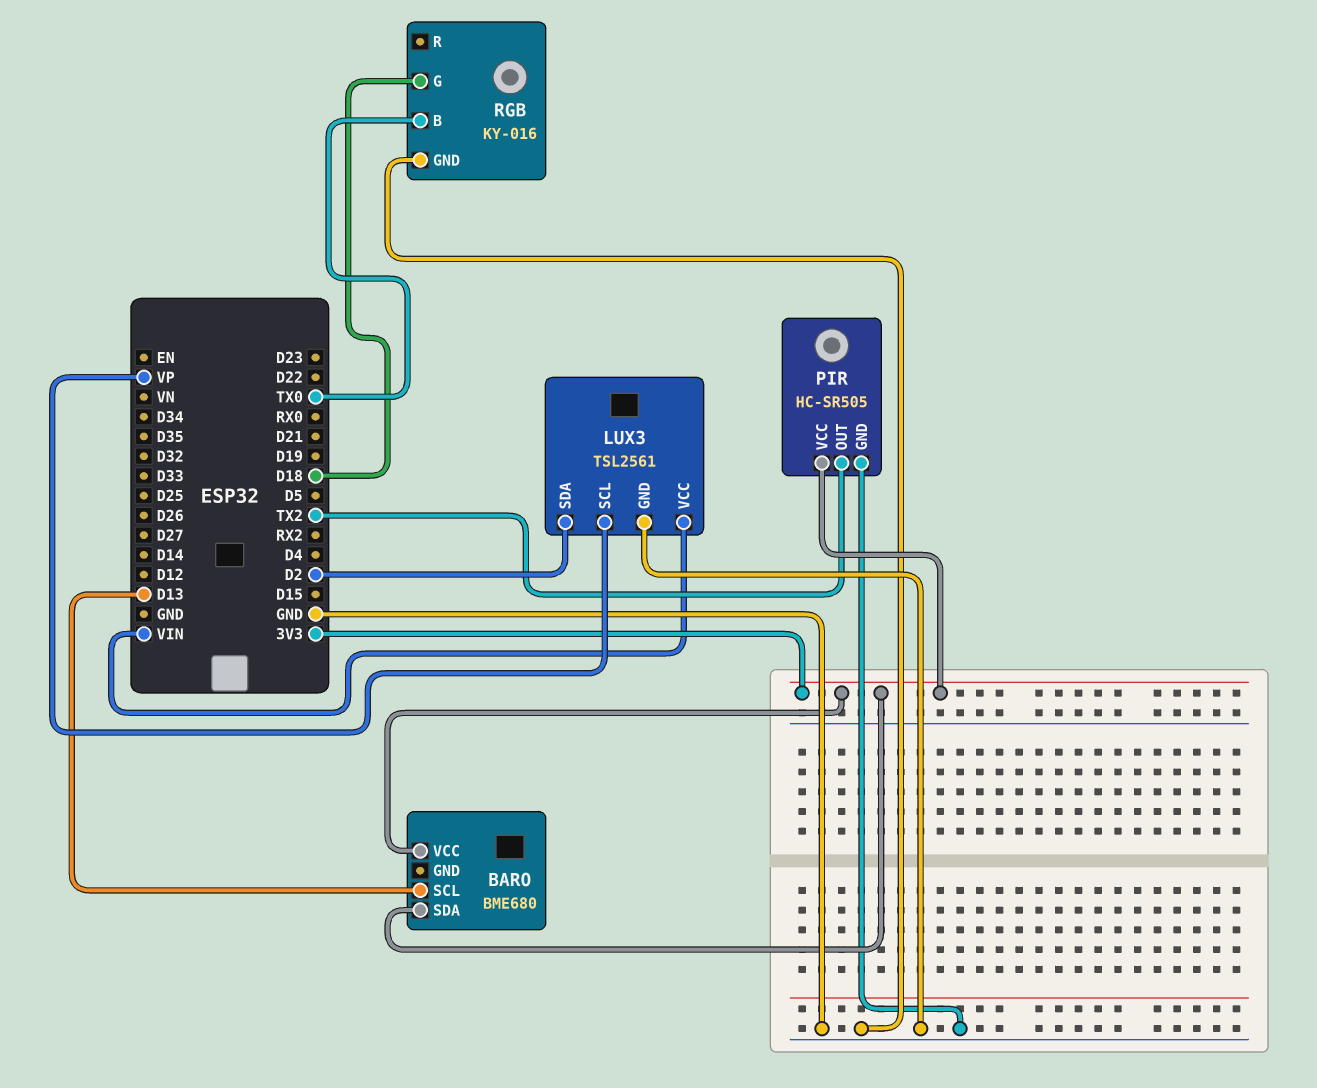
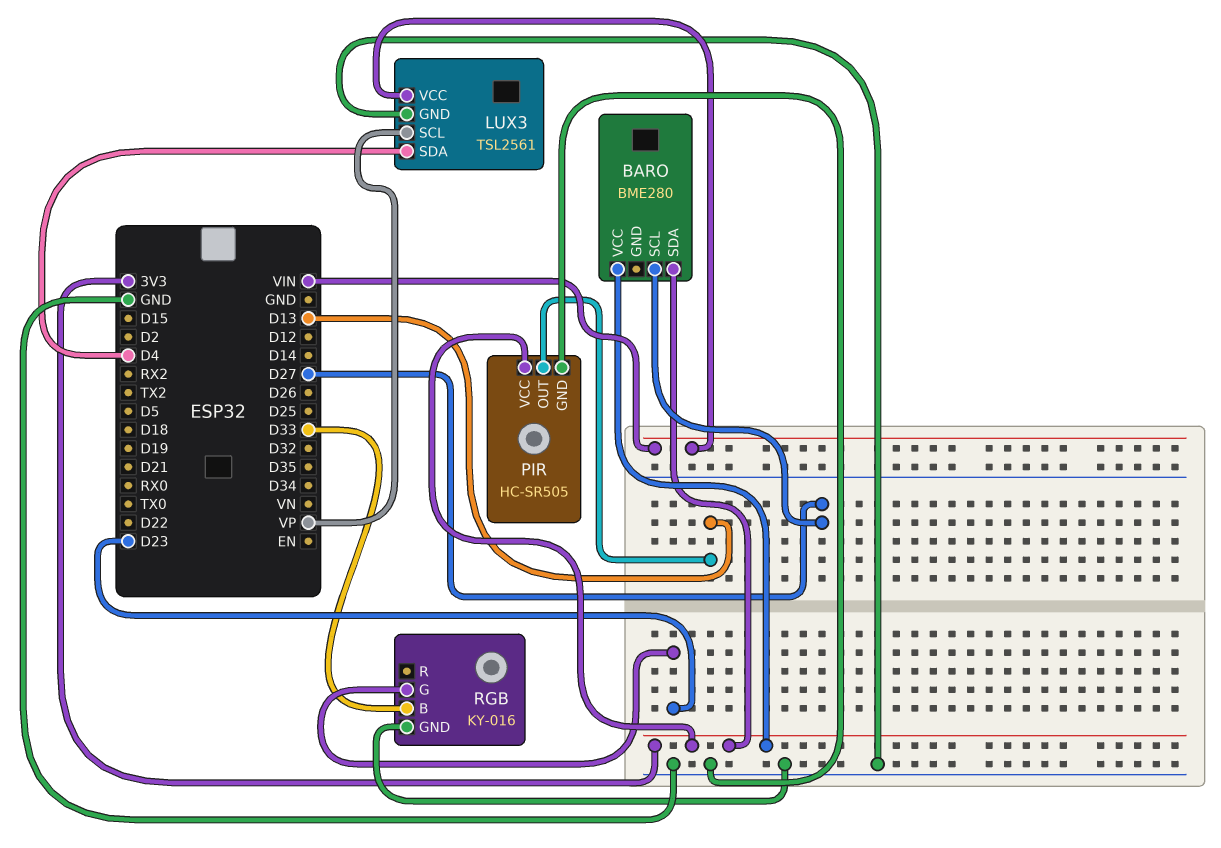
BARO: BME680 -> BME280
BARO pin SCL: D13 -> D27
LUX3 pin SDA: D2 -> D4
PIR pin OUT: TX2 -> D13
RGB pin B: TX0 -> D33
RGB pin G: D18 -> D23

